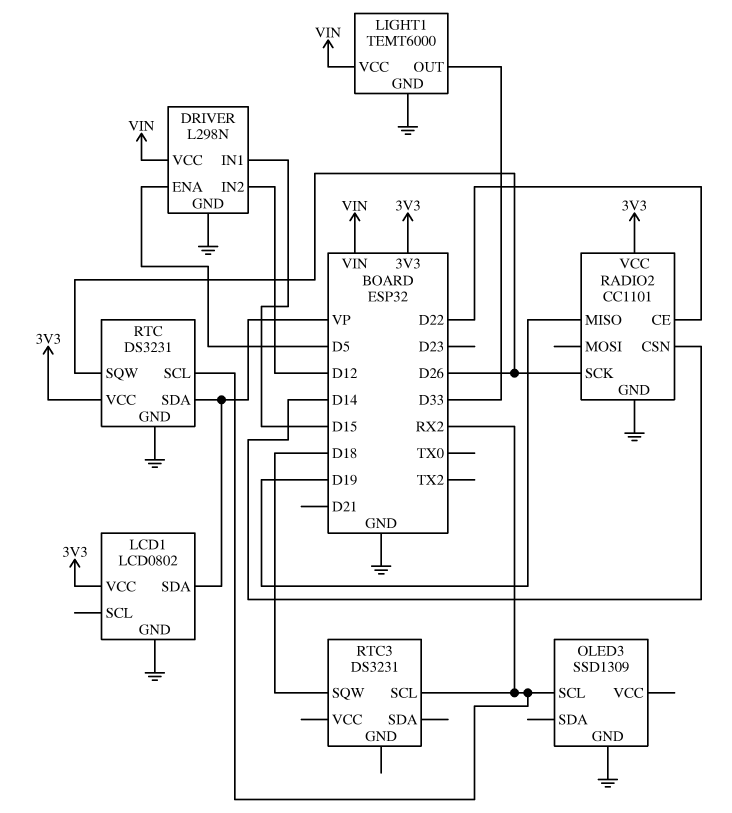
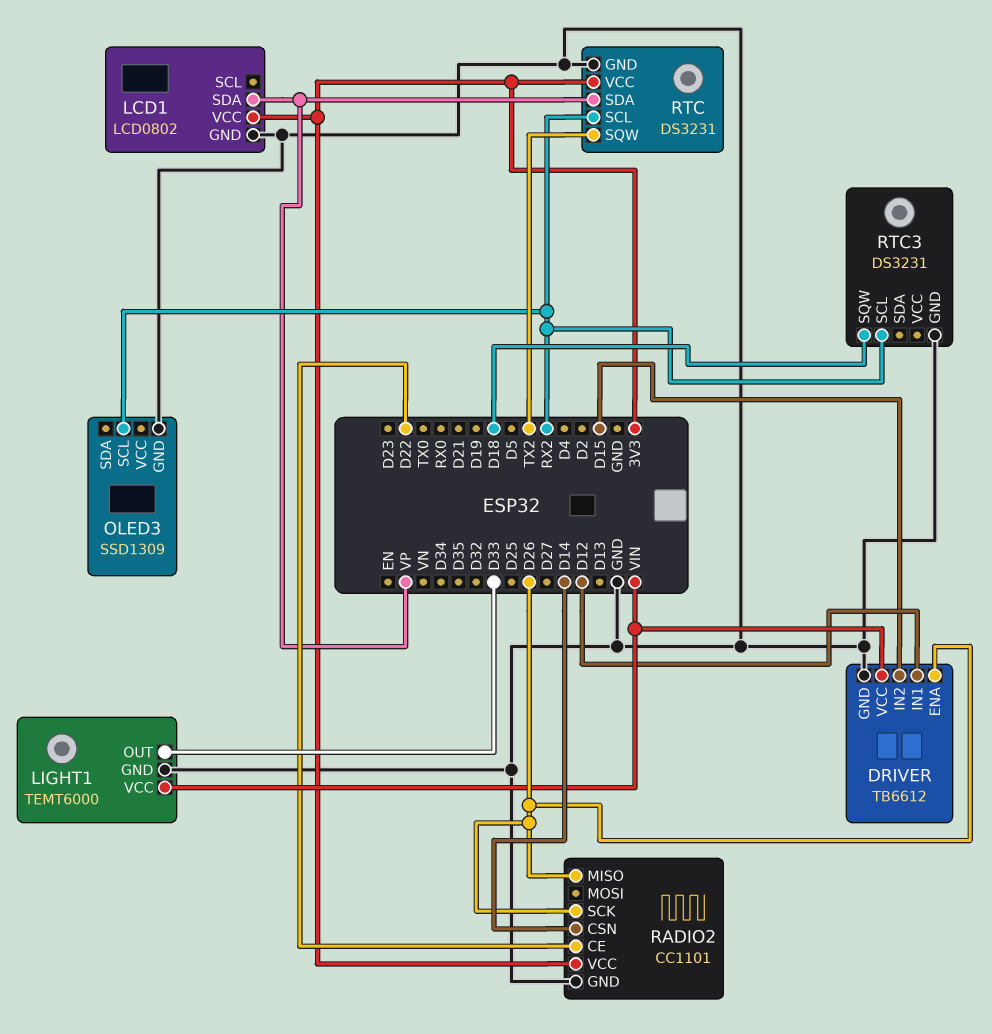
DRIVER: L298N -> TB6612
DRIVER pin ENA: D5 -> D26
DRIVER pin IN1: D15 -> D12
DRIVER pin IN2: D12 -> D15
RADIO2 pin MISO: D19 -> D26
RTC pin SQW: D26 -> TX2
RTC3 pin GND: none -> GND

